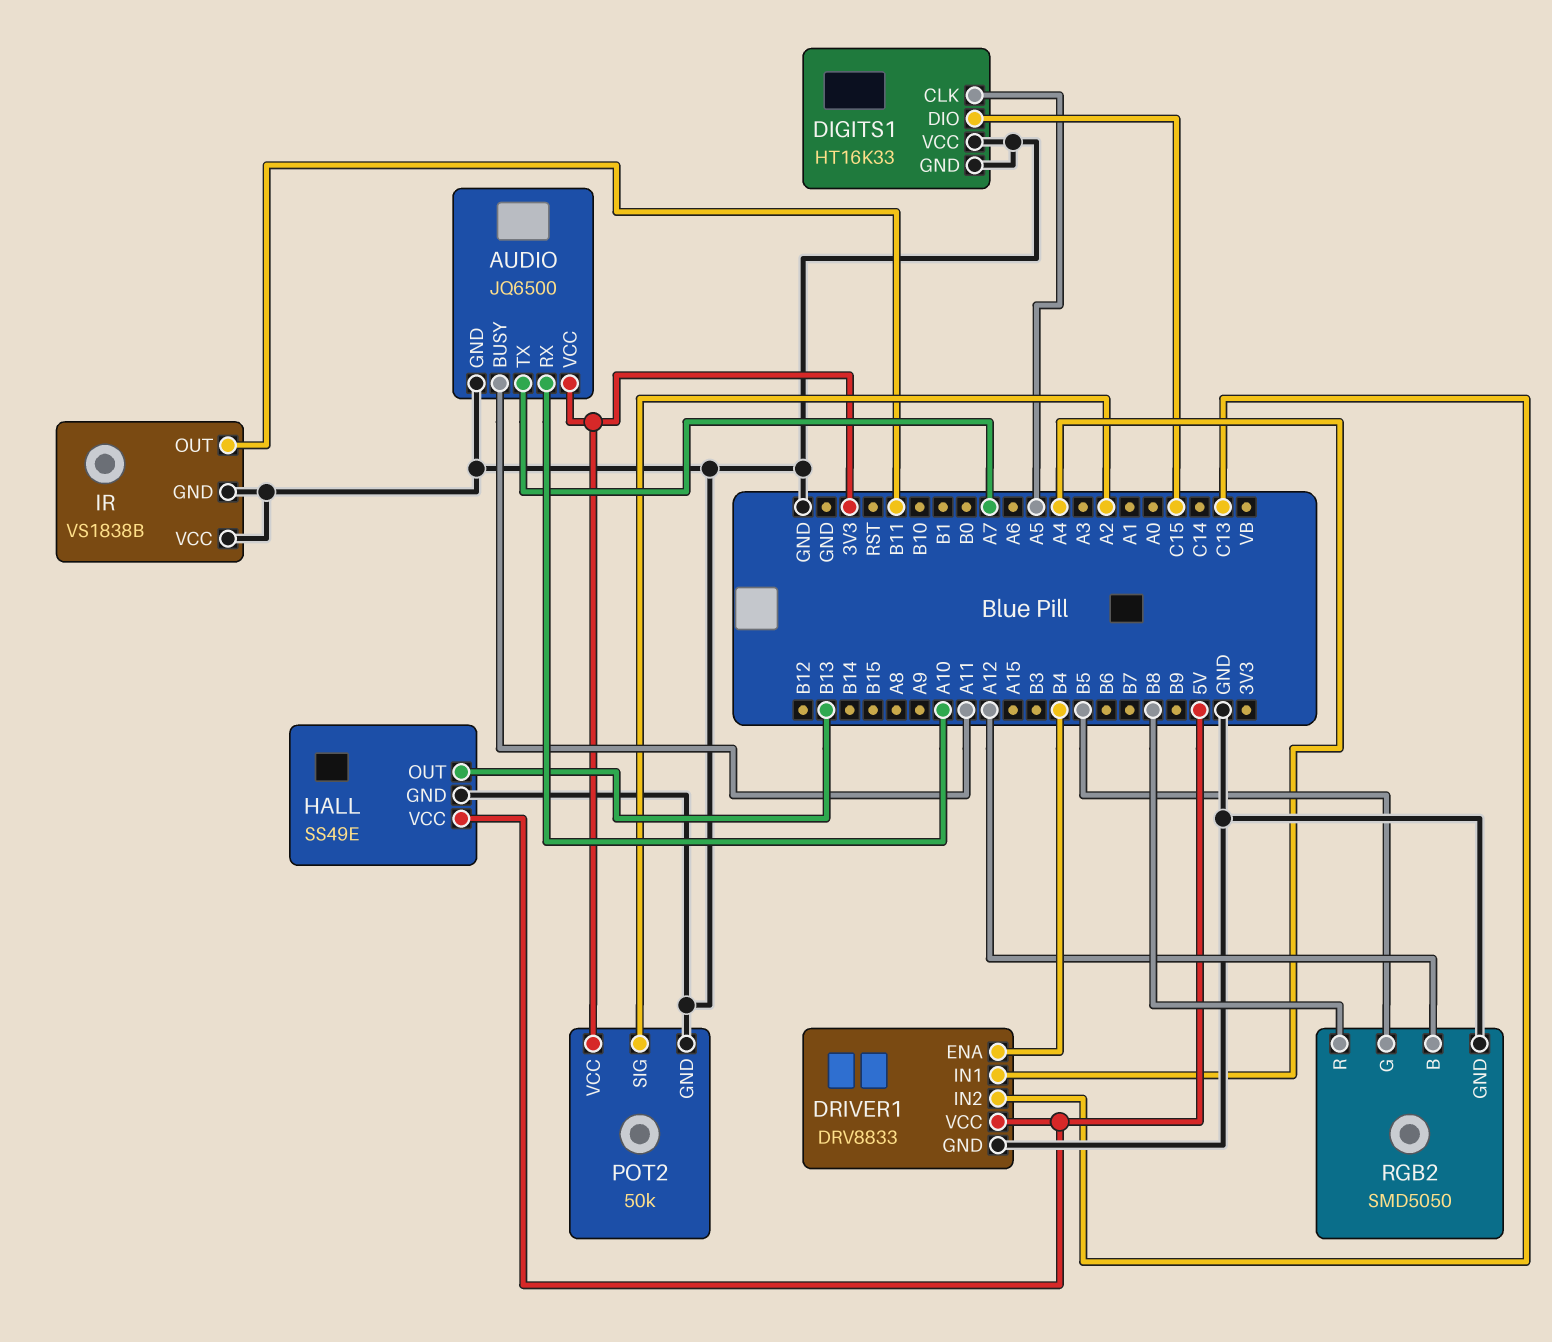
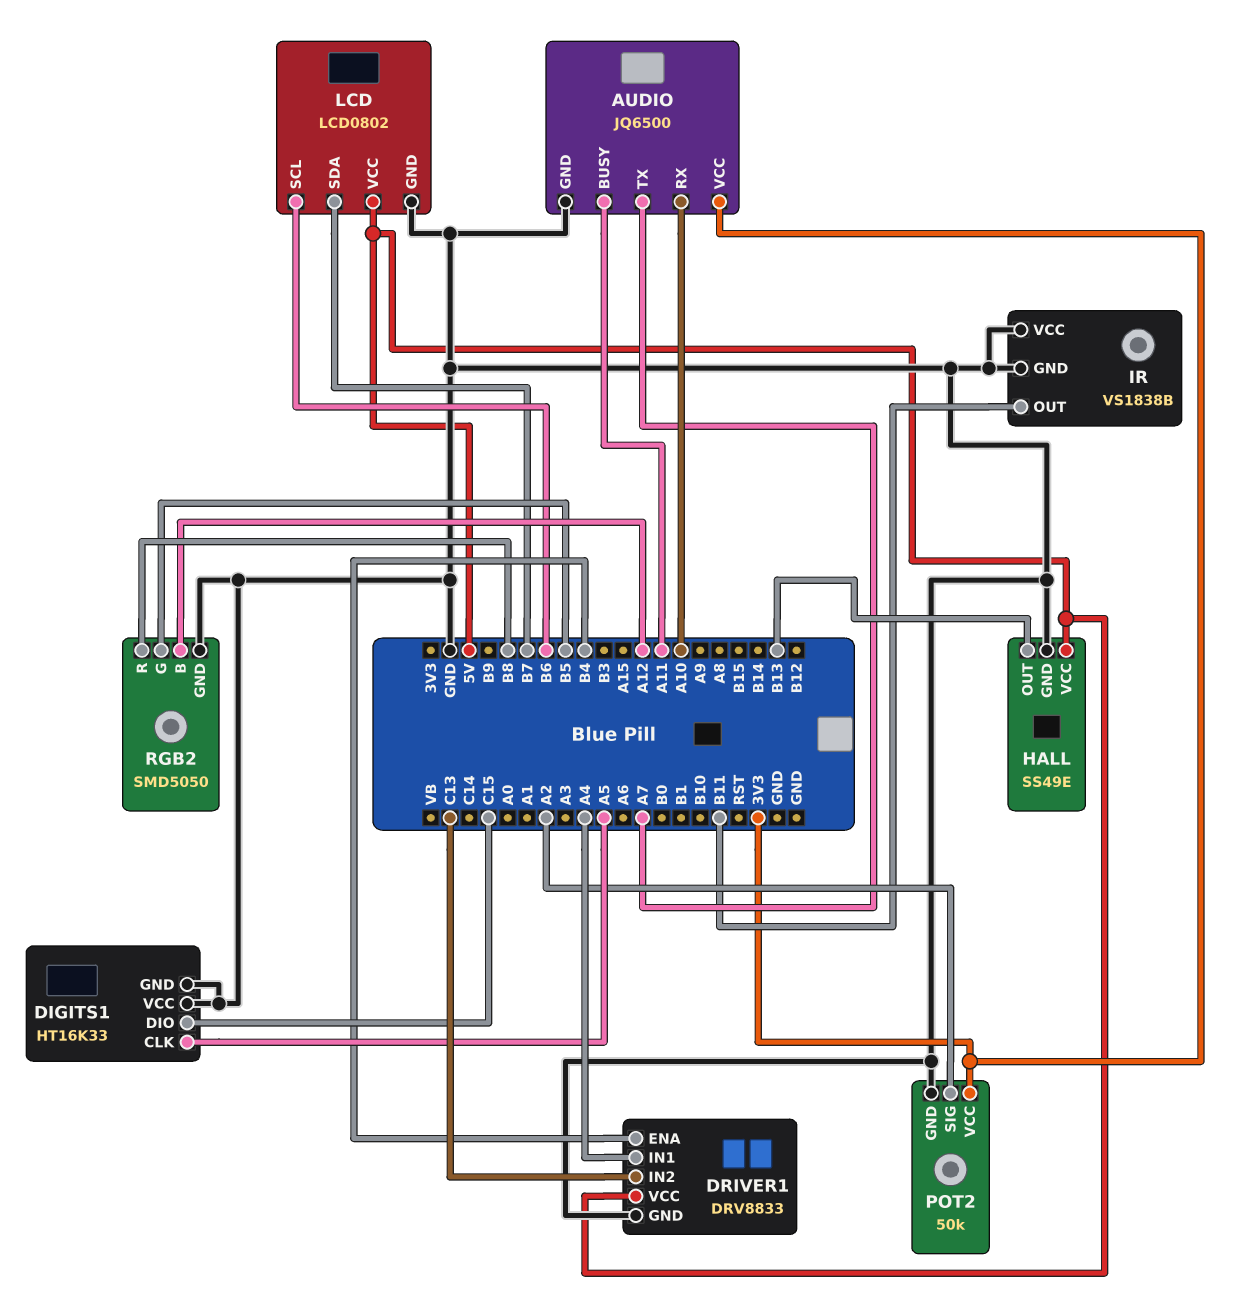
LCD: none -> LCD0802
LCD pin GND: none -> GND
LCD pin SCL: none -> B6
LCD pin SDA: none -> B7
LCD pin VCC: none -> 5V

